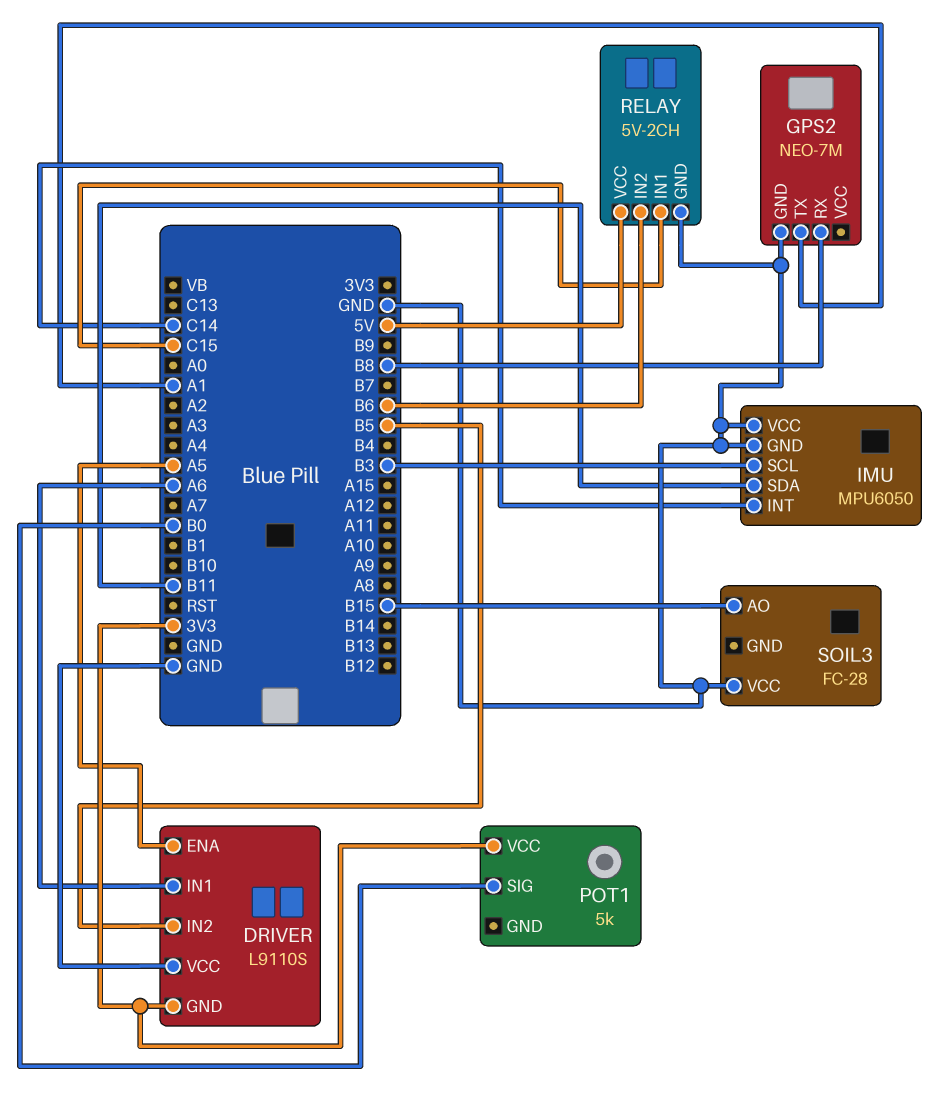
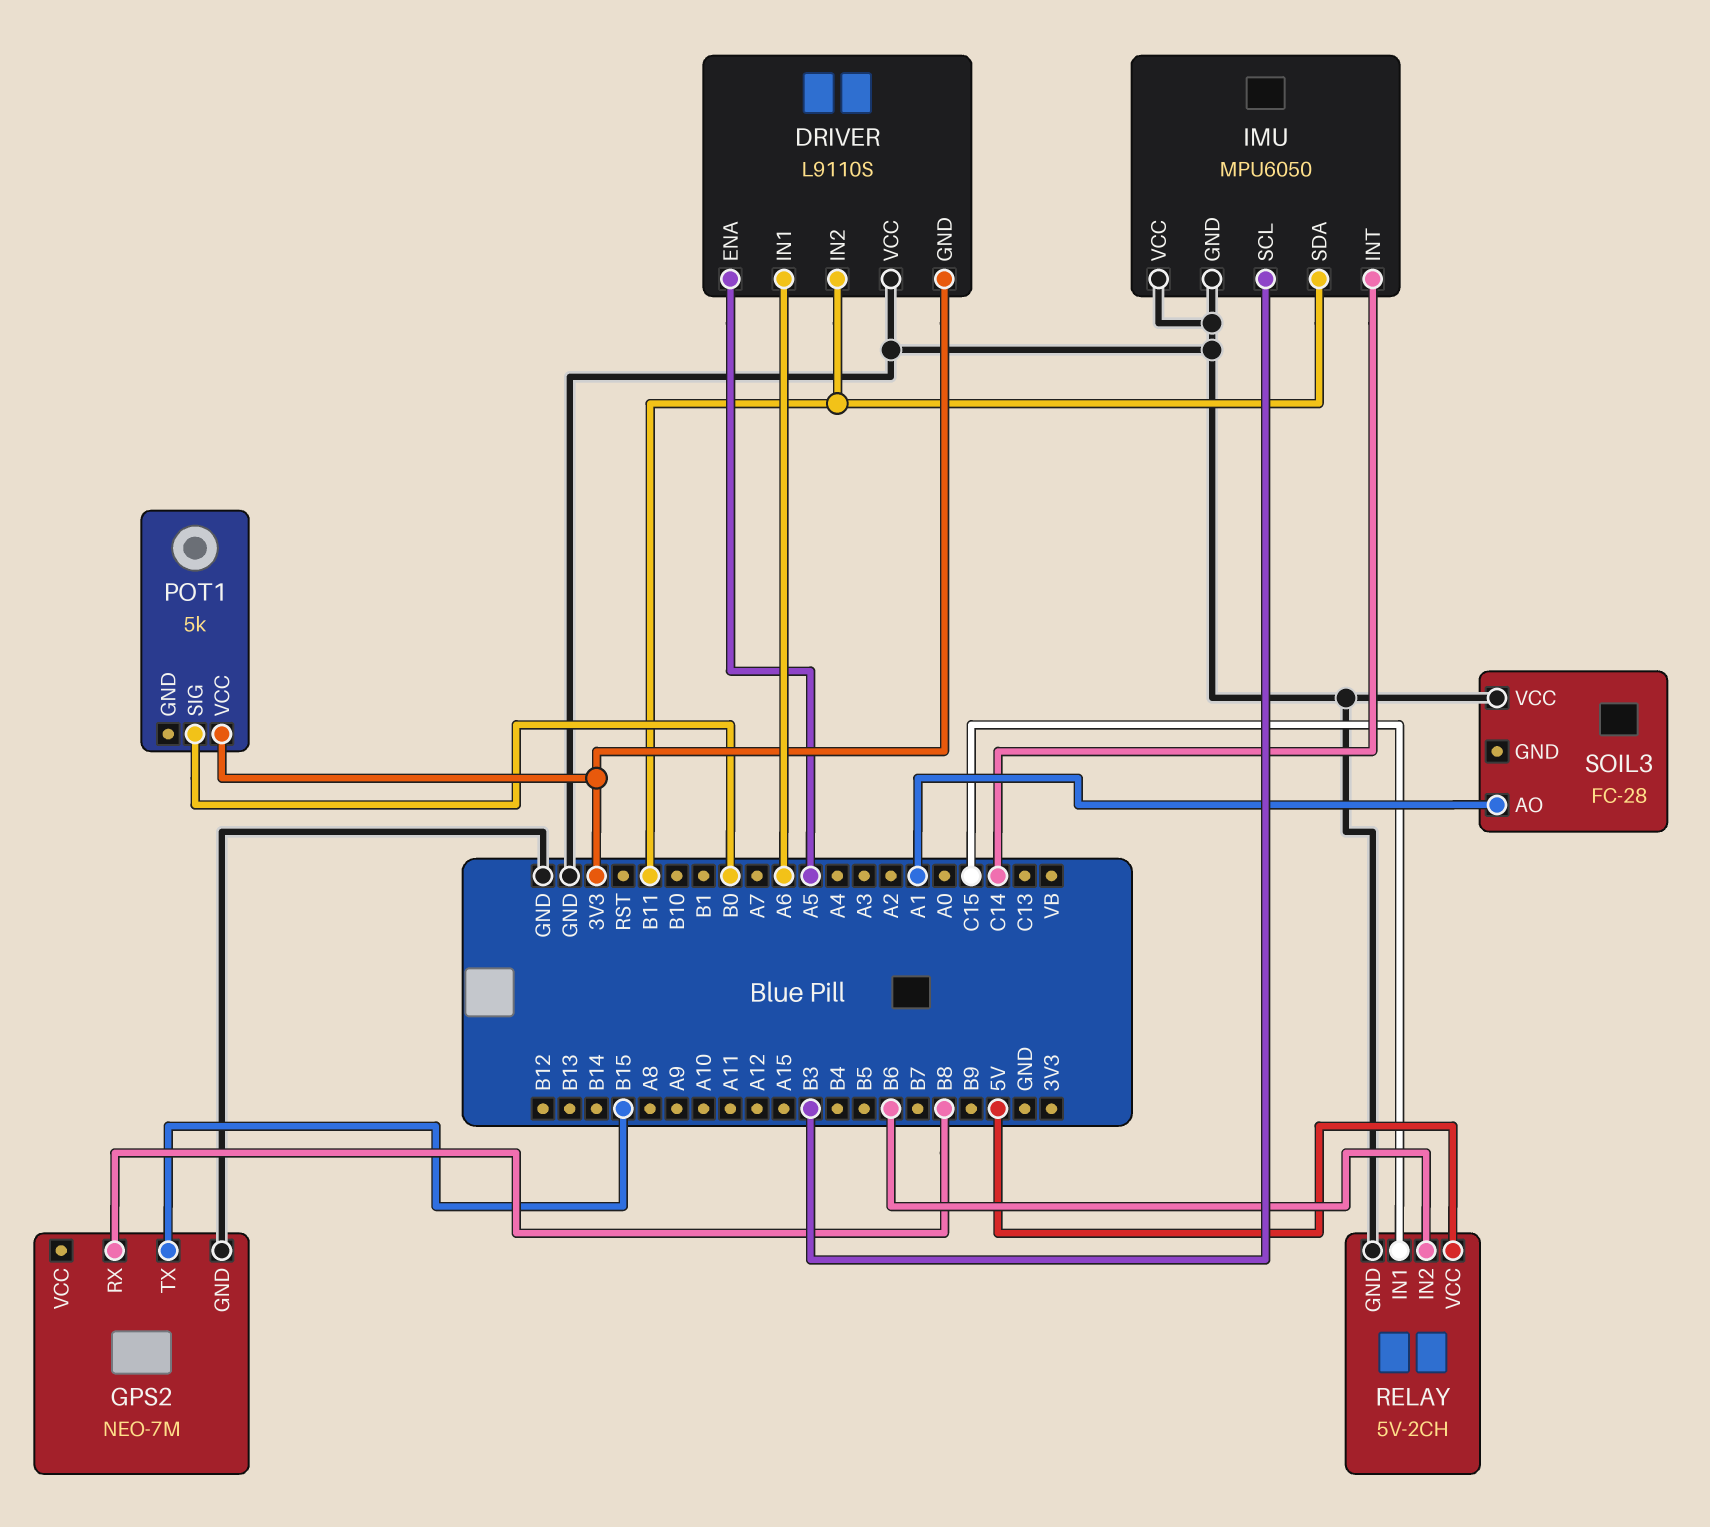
DRIVER pin IN2: B5 -> B11
GPS2 pin TX: A1 -> B15
SOIL3 pin AO: B15 -> A1

